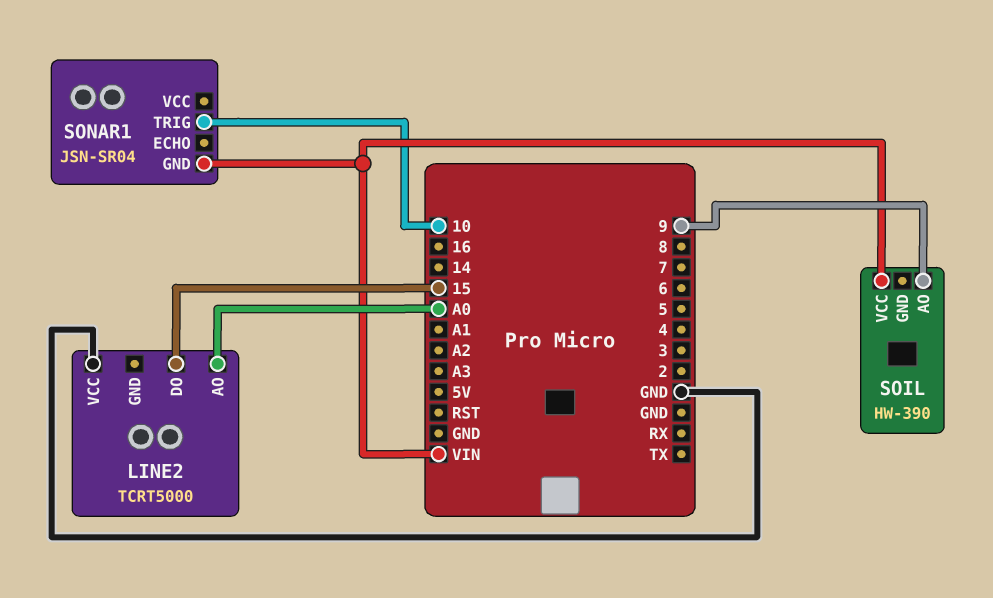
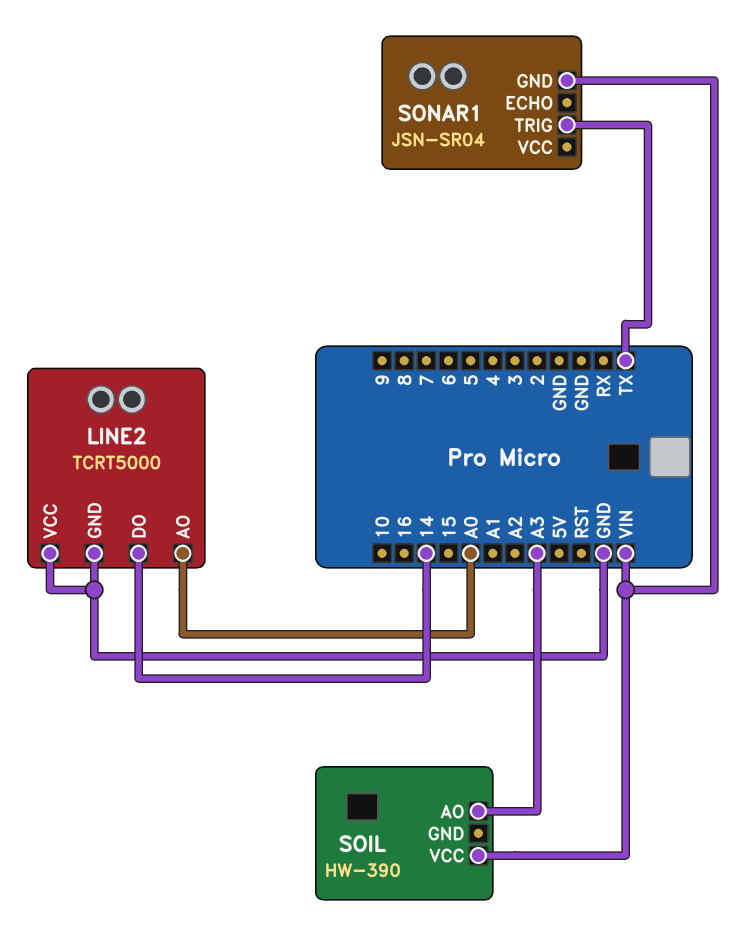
LINE2 pin DO: 15 -> 14
LINE2 pin GND: none -> GND
SOIL pin AO: 9 -> A3
SONAR1 pin TRIG: 10 -> TX

